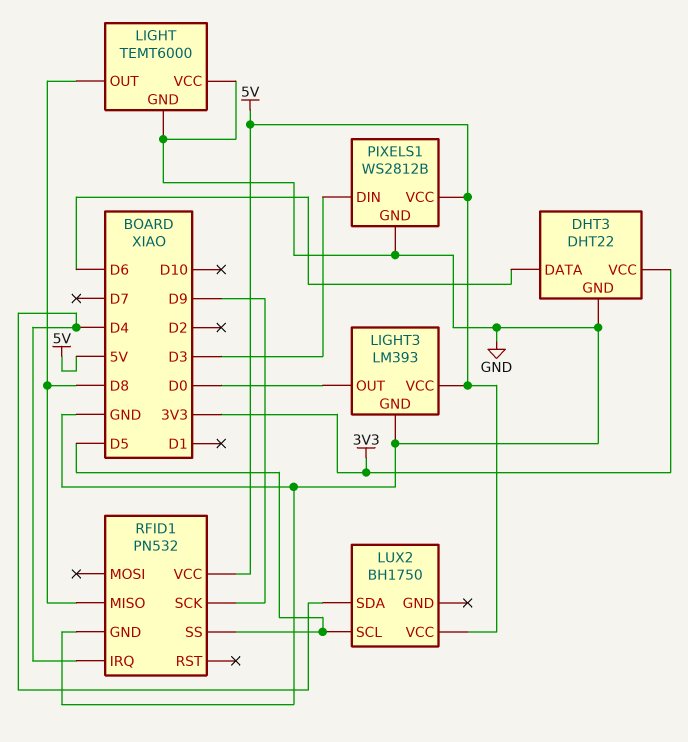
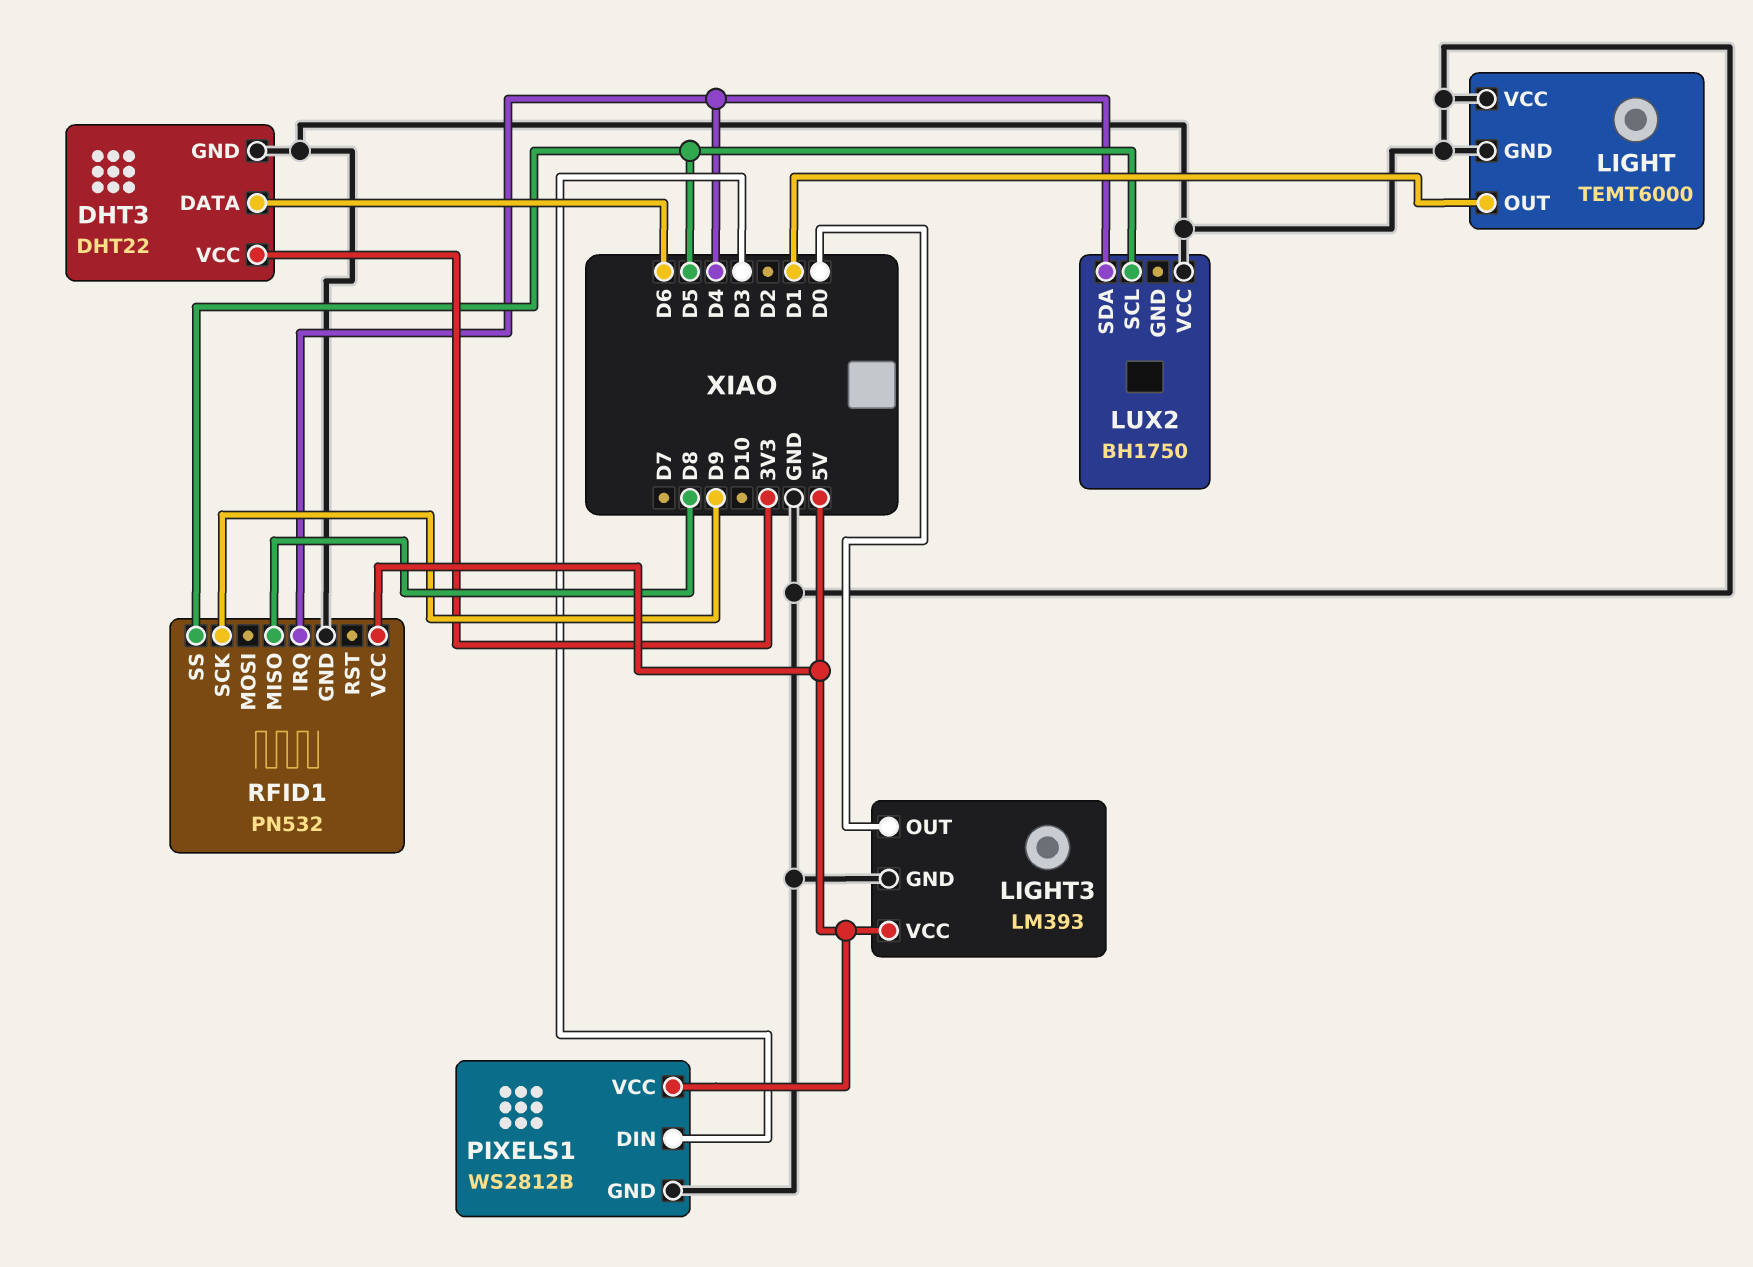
LIGHT pin OUT: D8 -> D1
LUX2 pin VCC: 5V -> GND

